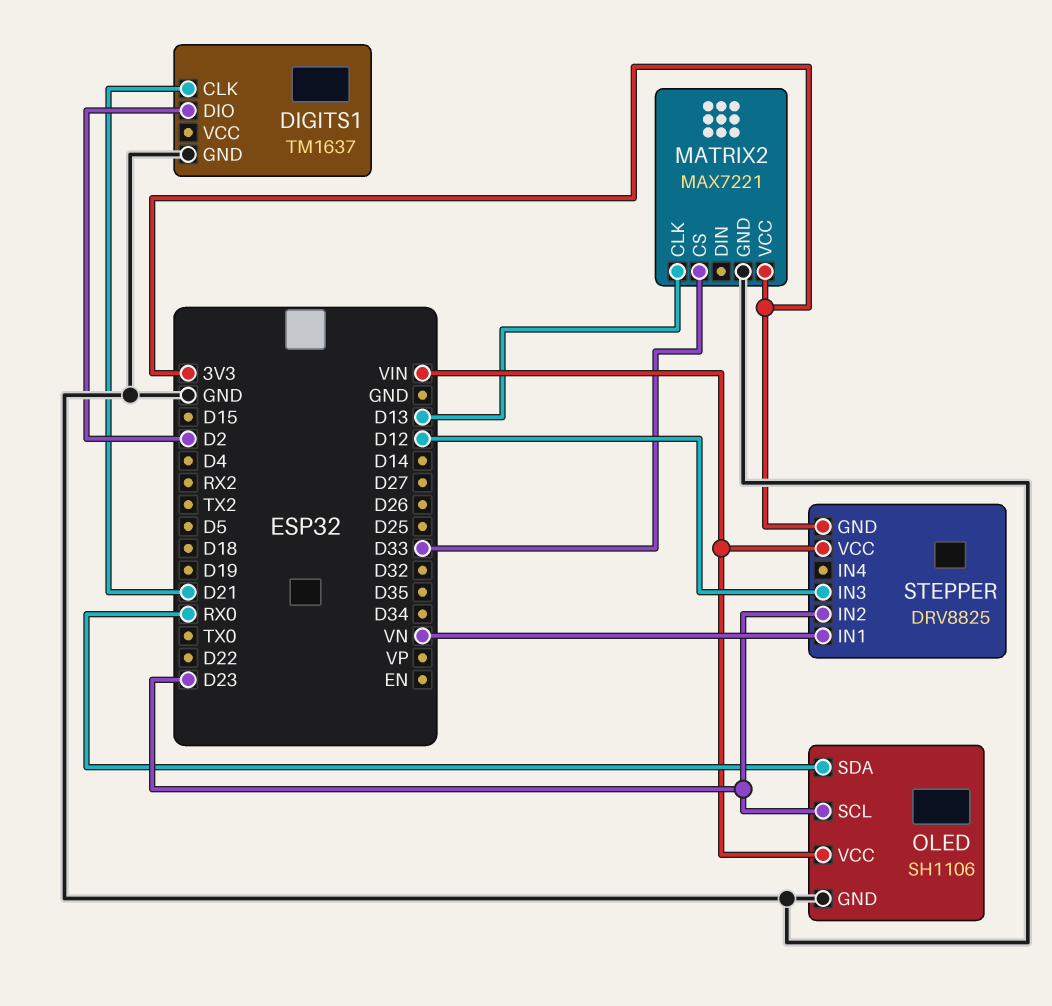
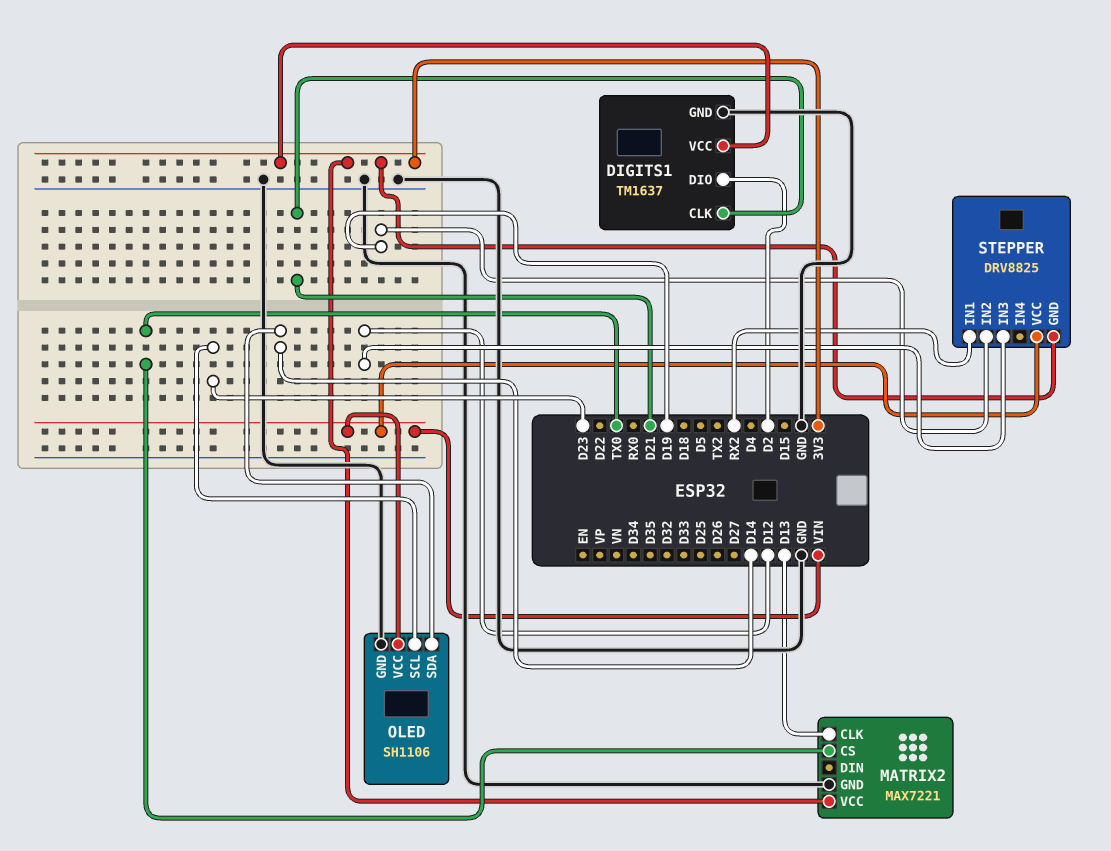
DIGITS1 pin VCC: none -> 3V3
MATRIX2 pin CS: D33 -> TX0
OLED pin SDA: RX0 -> D14
STEPPER pin IN1: VN -> RX2
STEPPER pin IN2: D23 -> D19

